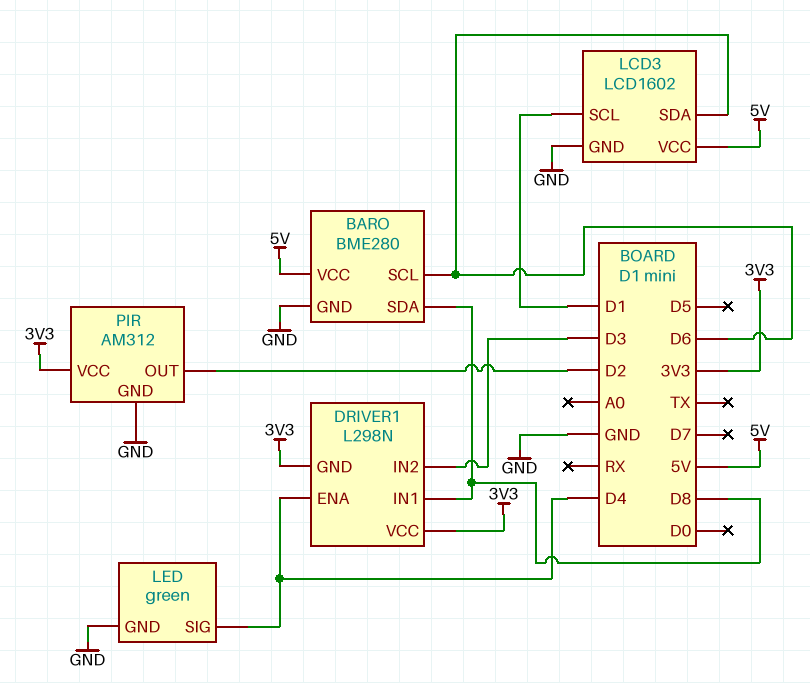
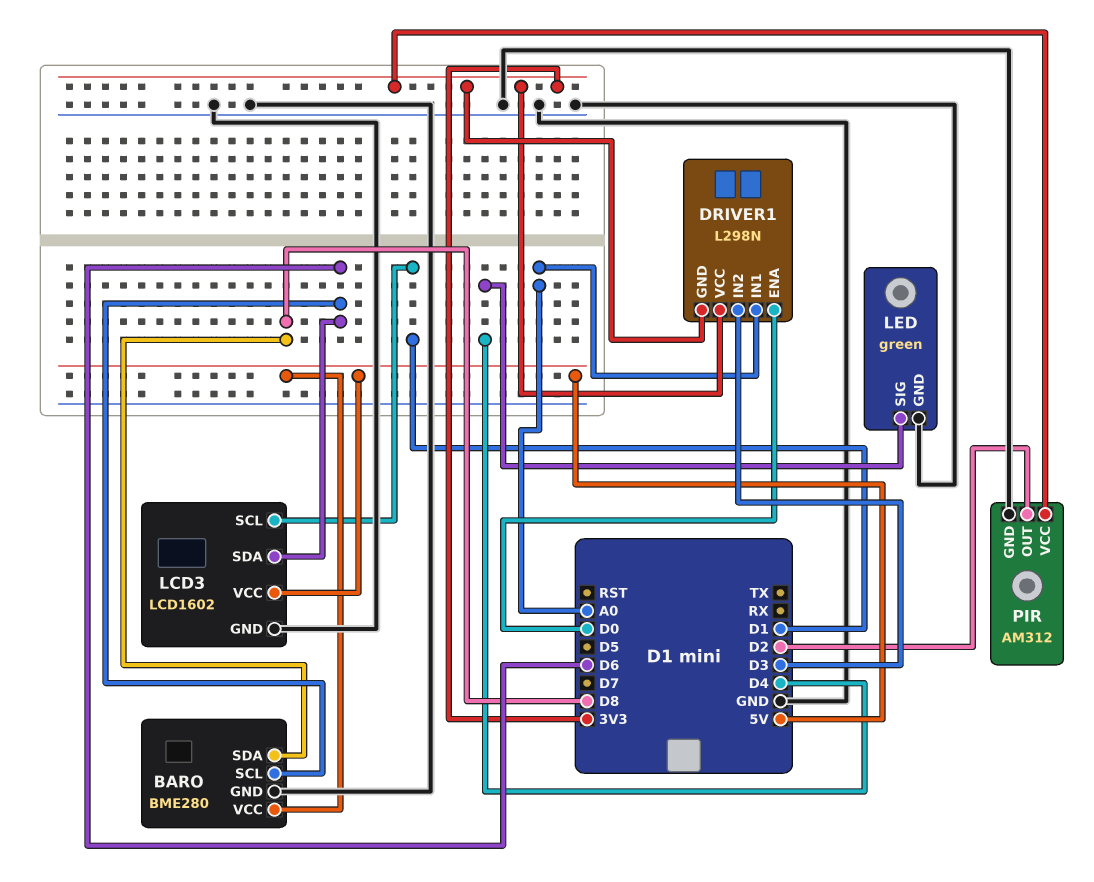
DRIVER1 pin ENA: D4 -> D0
DRIVER1 pin IN1: D8 -> A0

